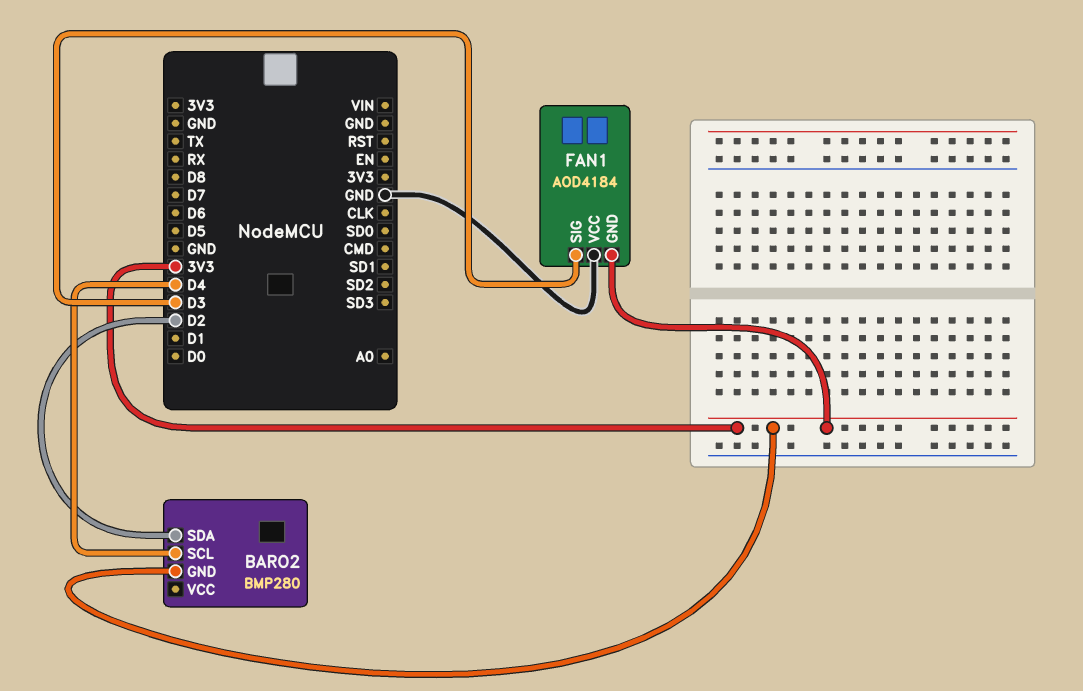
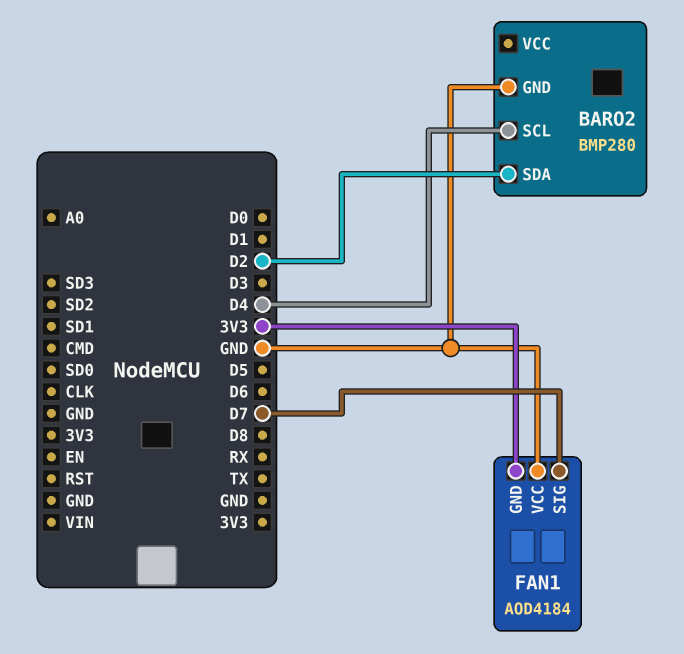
BARO2 pin GND: 3V3 -> GND
FAN1 pin SIG: D3 -> D7

